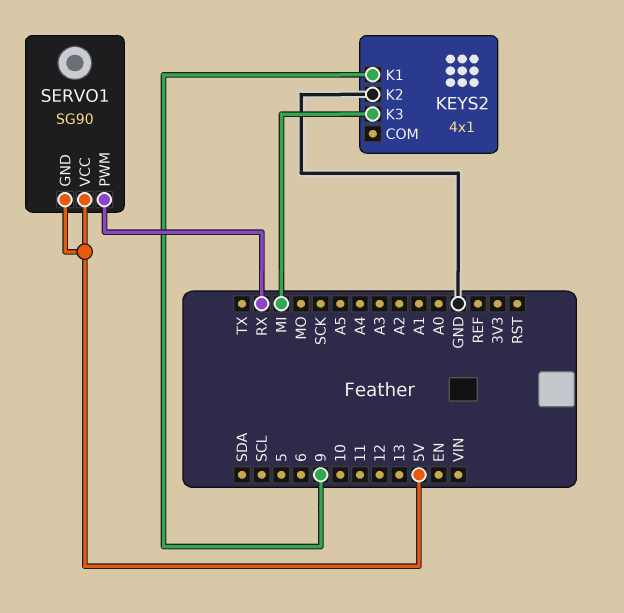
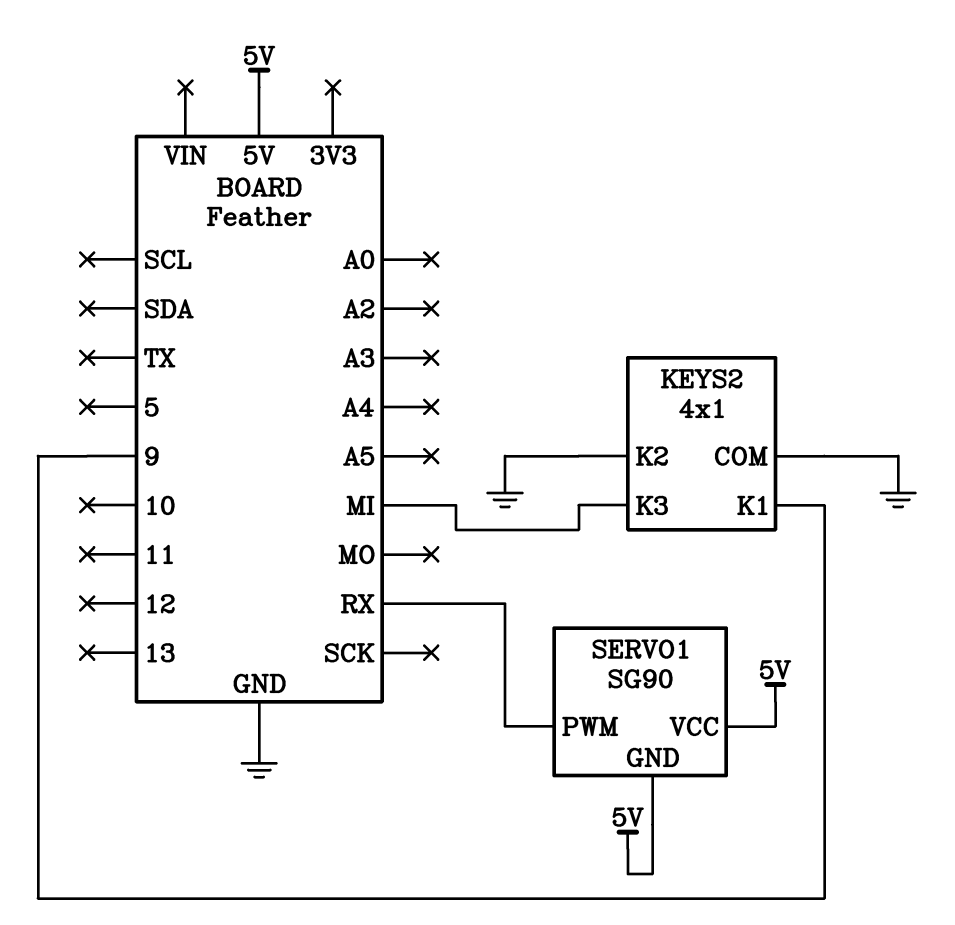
KEYS2 pin COM: none -> GND

